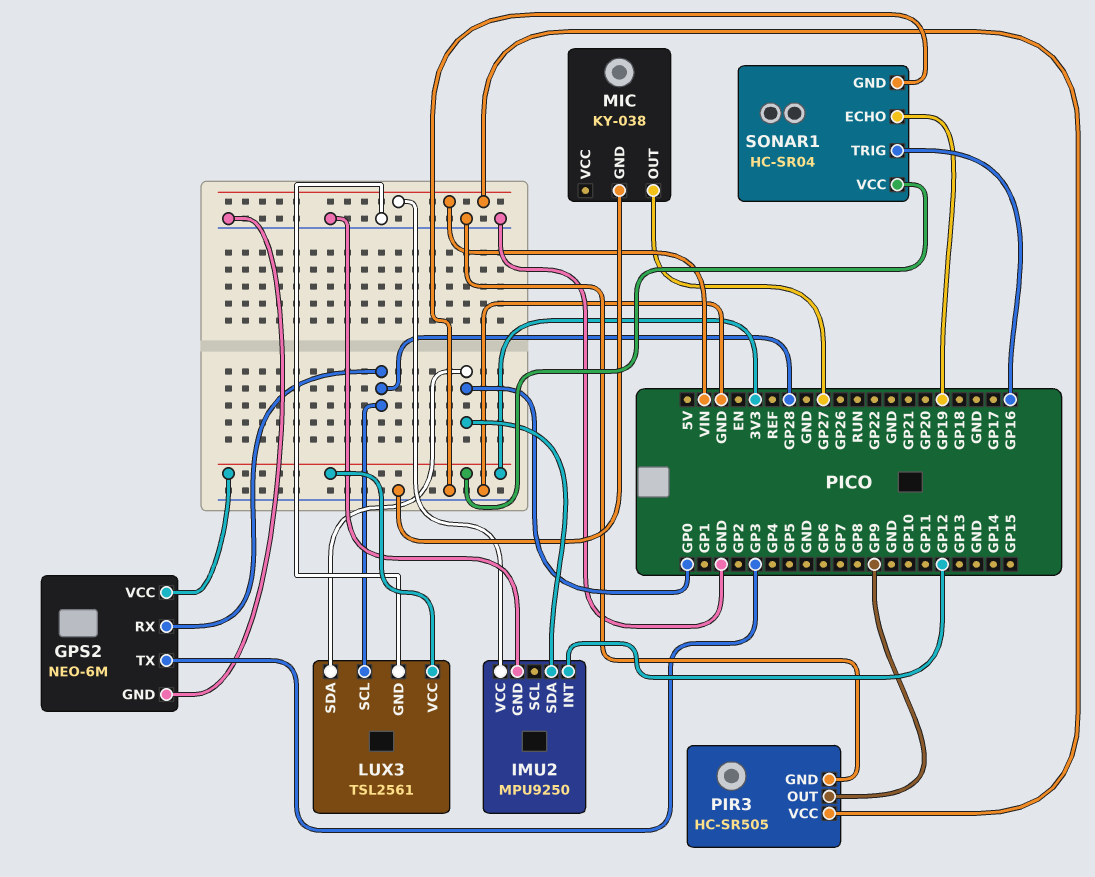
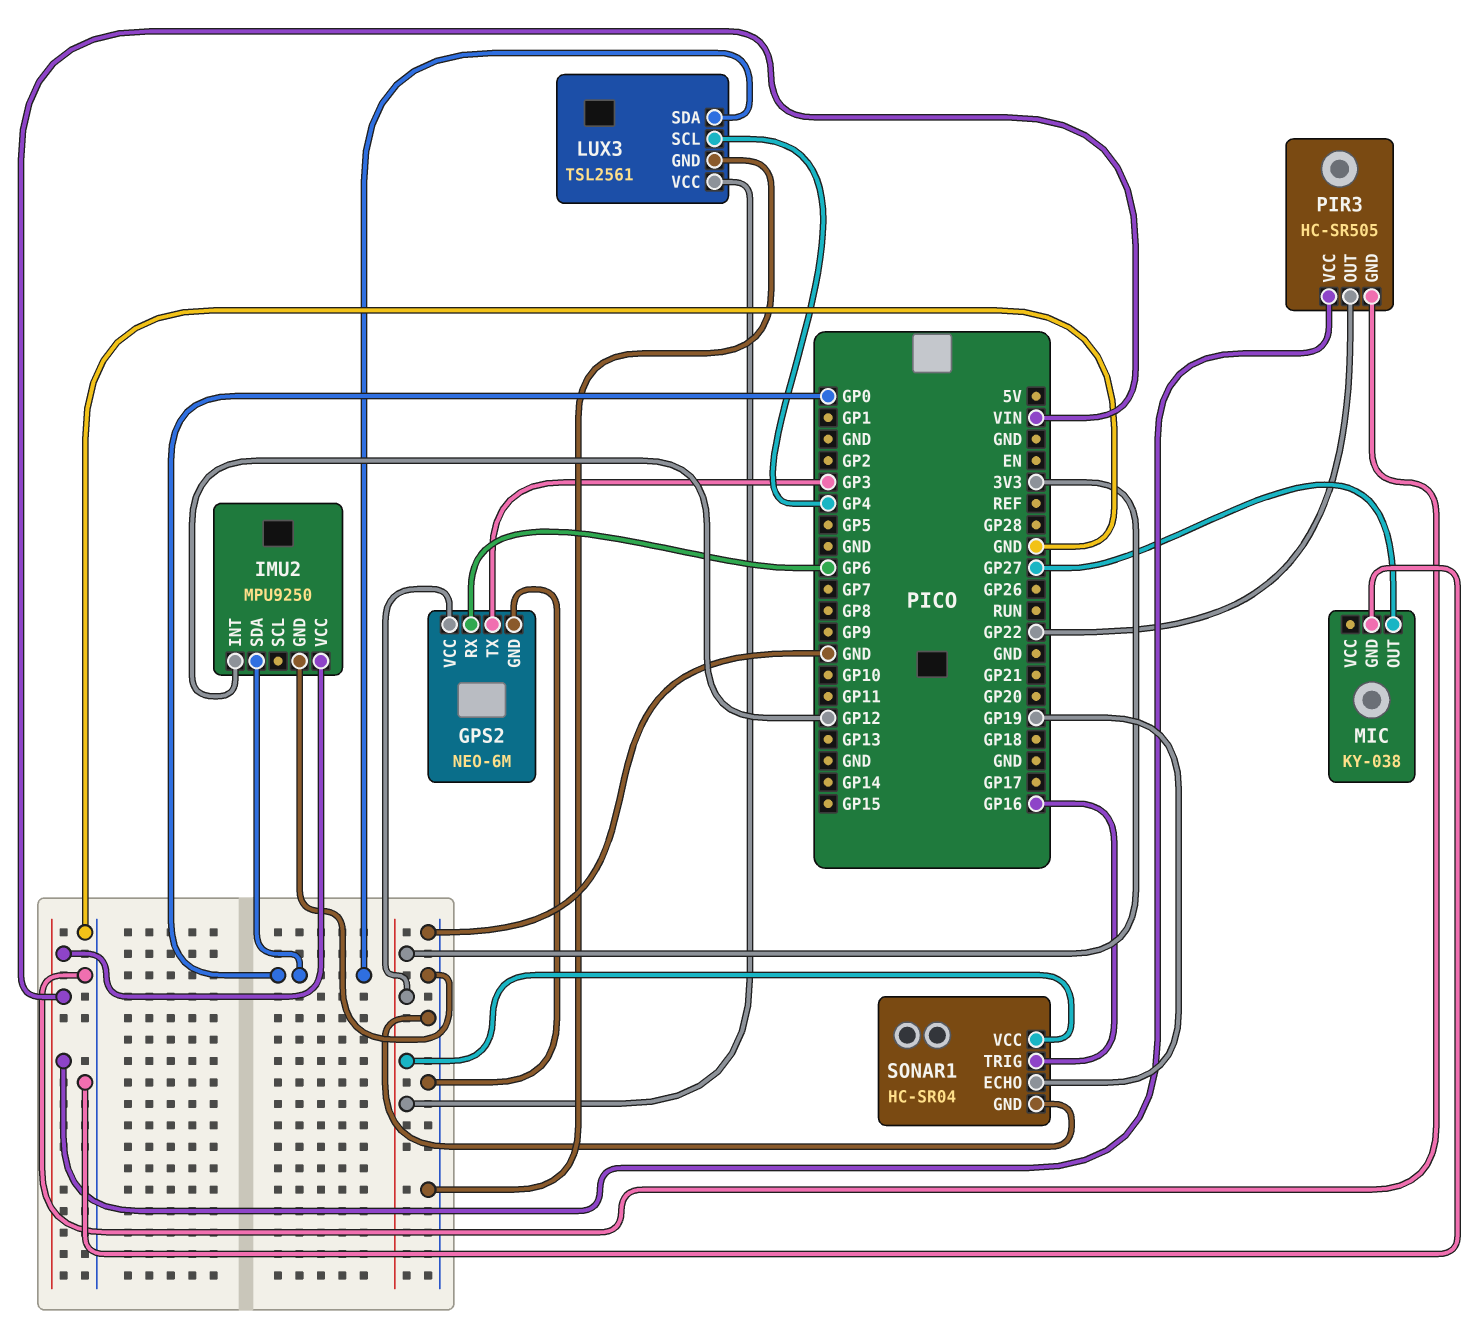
GPS2 pin RX: GP28 -> GP6
LUX3 pin SCL: GP28 -> GP4
PIR3 pin OUT: GP9 -> GP22

